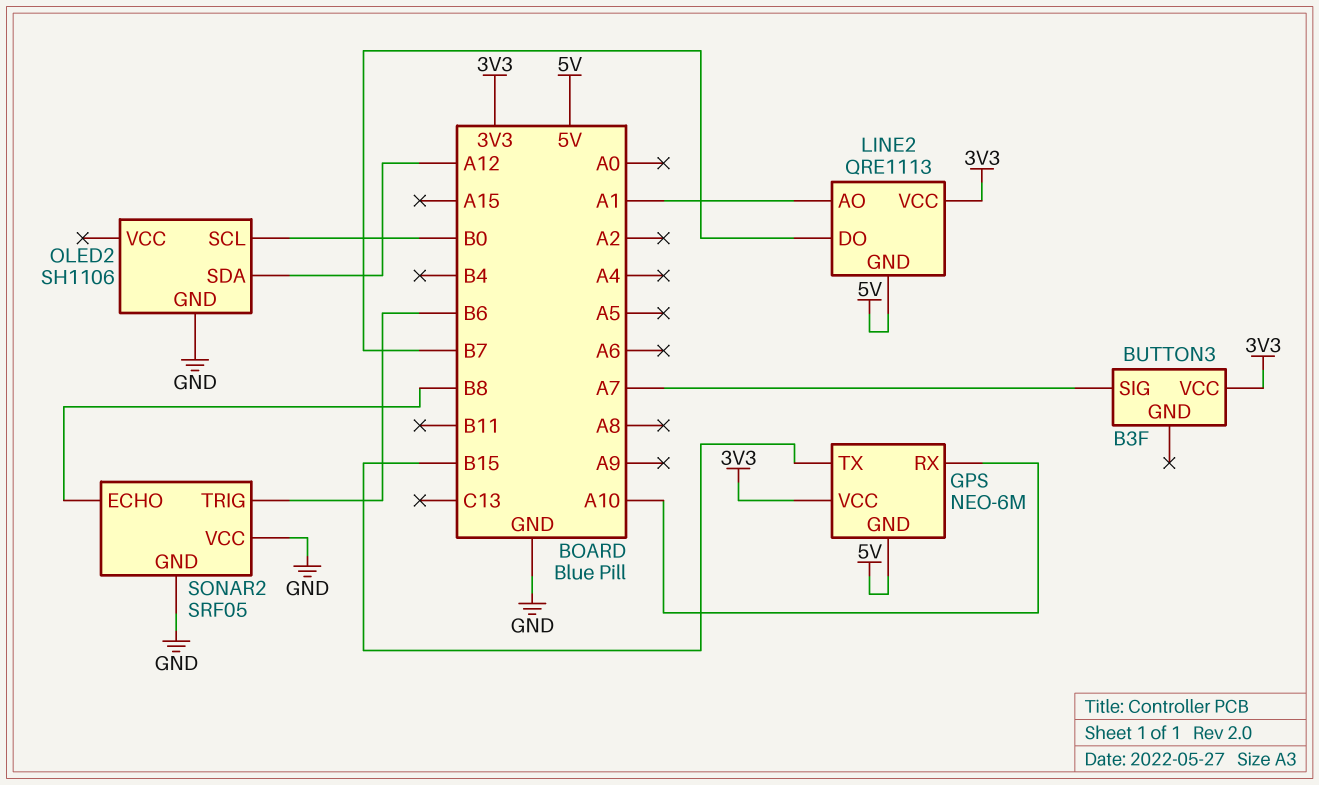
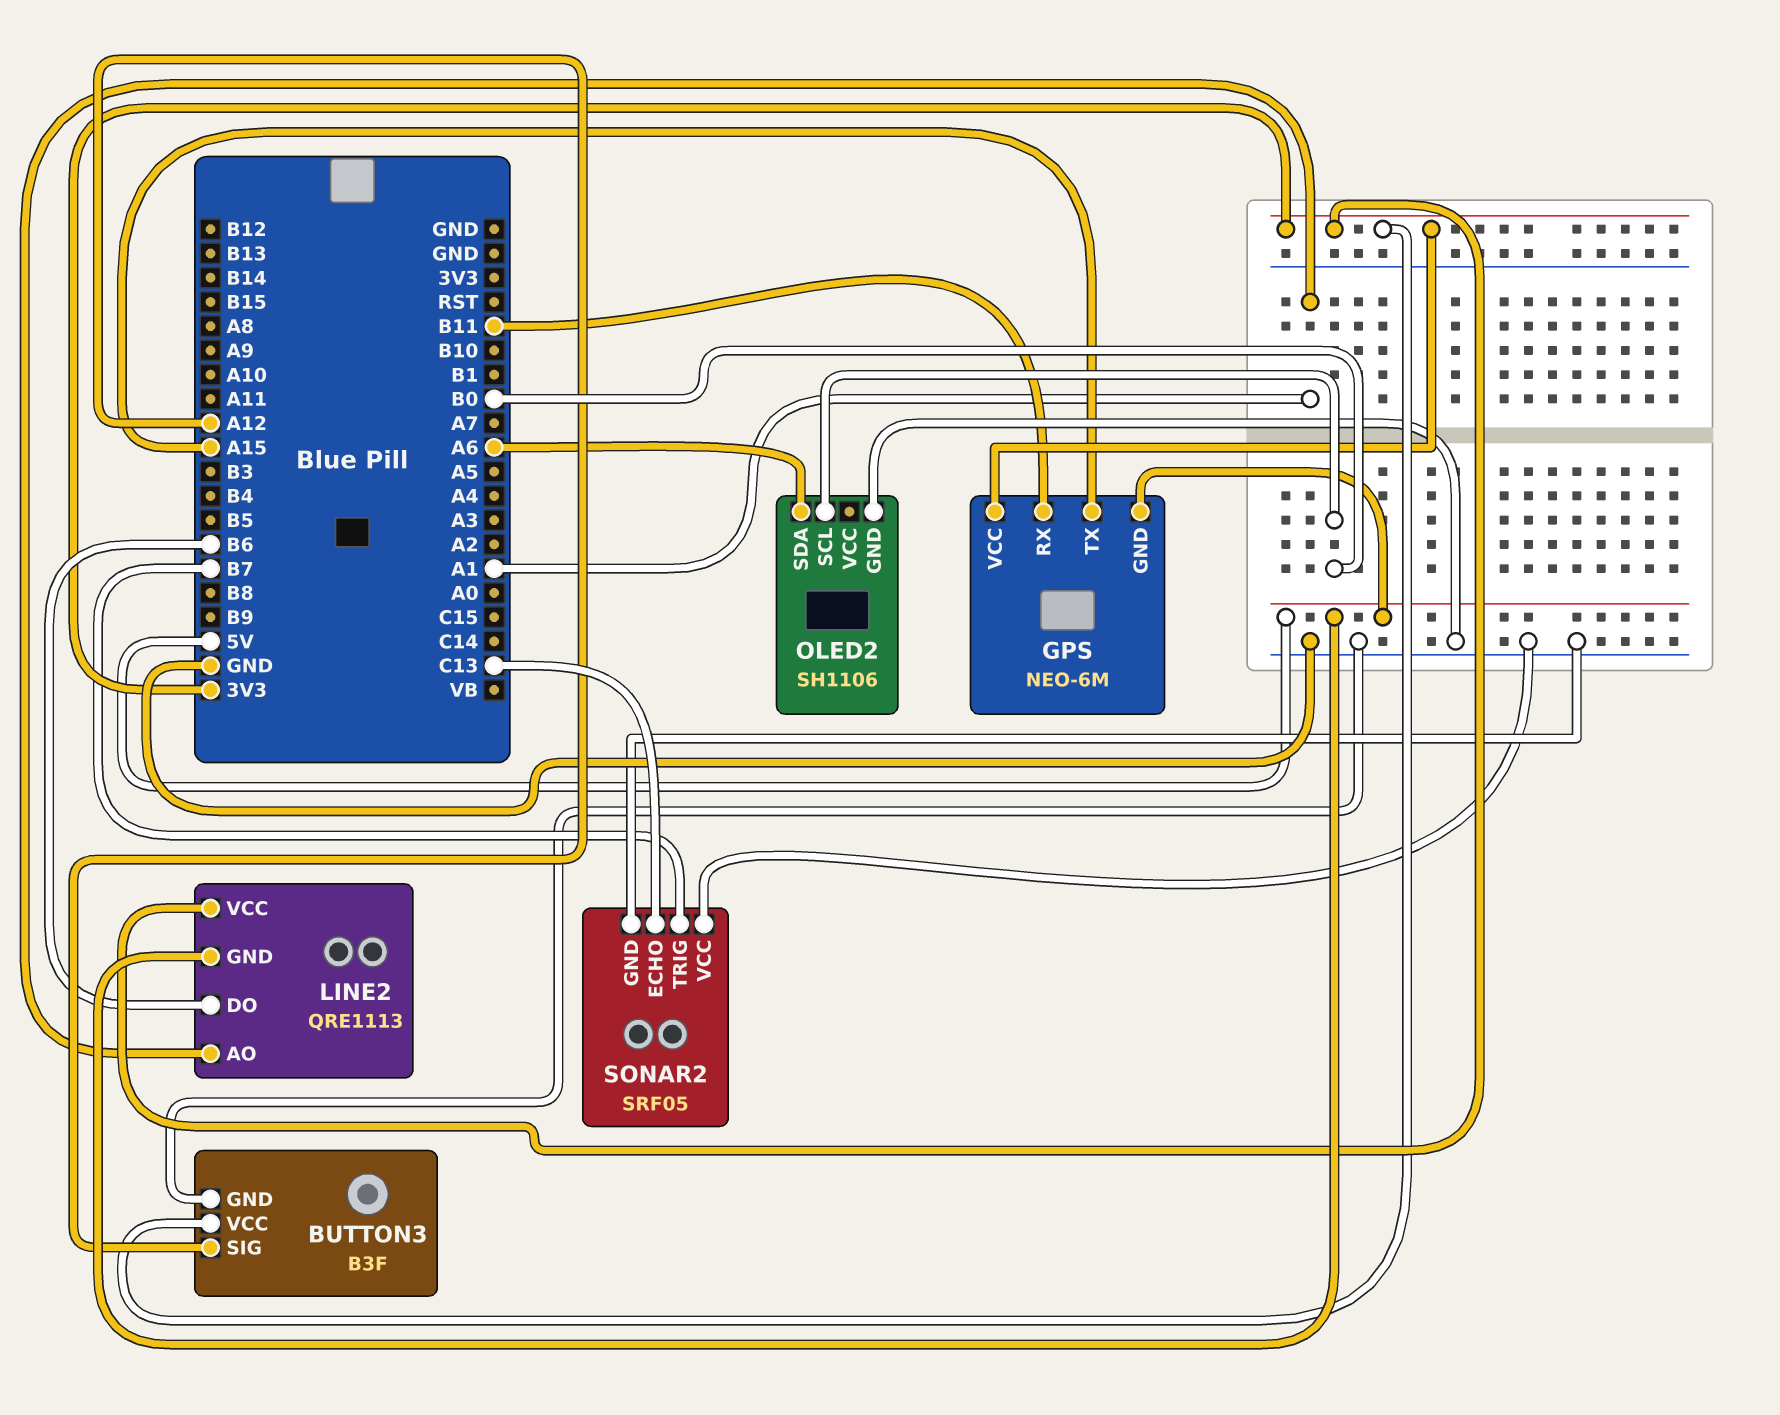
BUTTON3 pin GND: none -> GND
BUTTON3 pin SIG: A7 -> A12
GPS pin RX: A10 -> B11
GPS pin TX: B15 -> A15
LINE2 pin DO: B7 -> B6
OLED2 pin SDA: A12 -> A6
SONAR2 pin ECHO: B8 -> C13
SONAR2 pin TRIG: B6 -> B7

